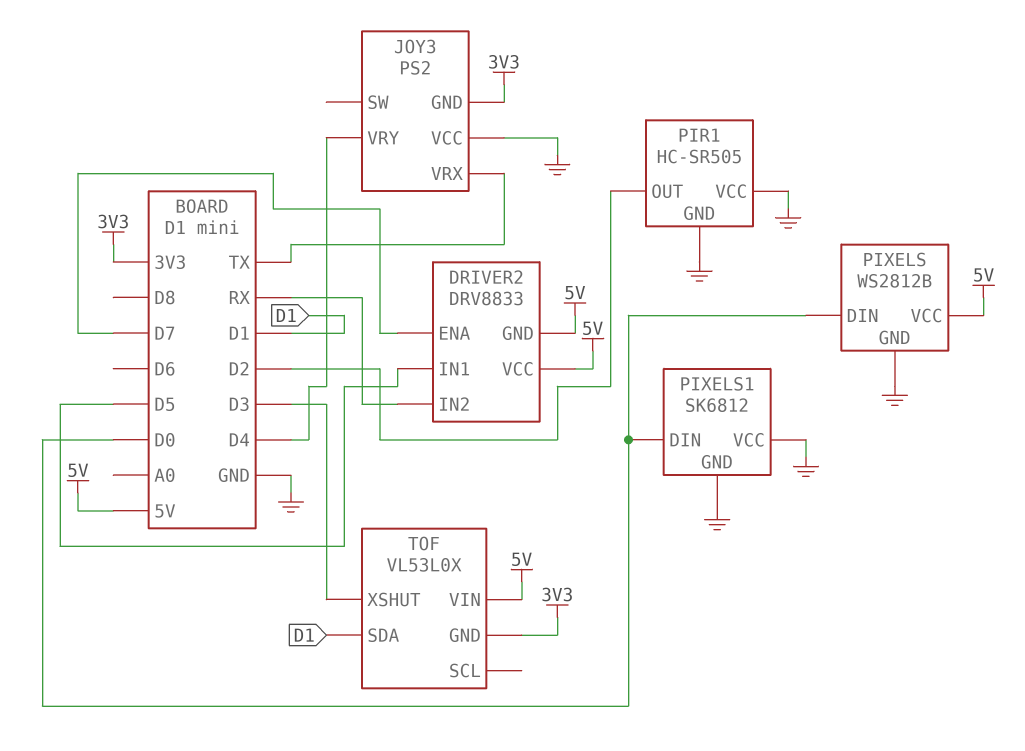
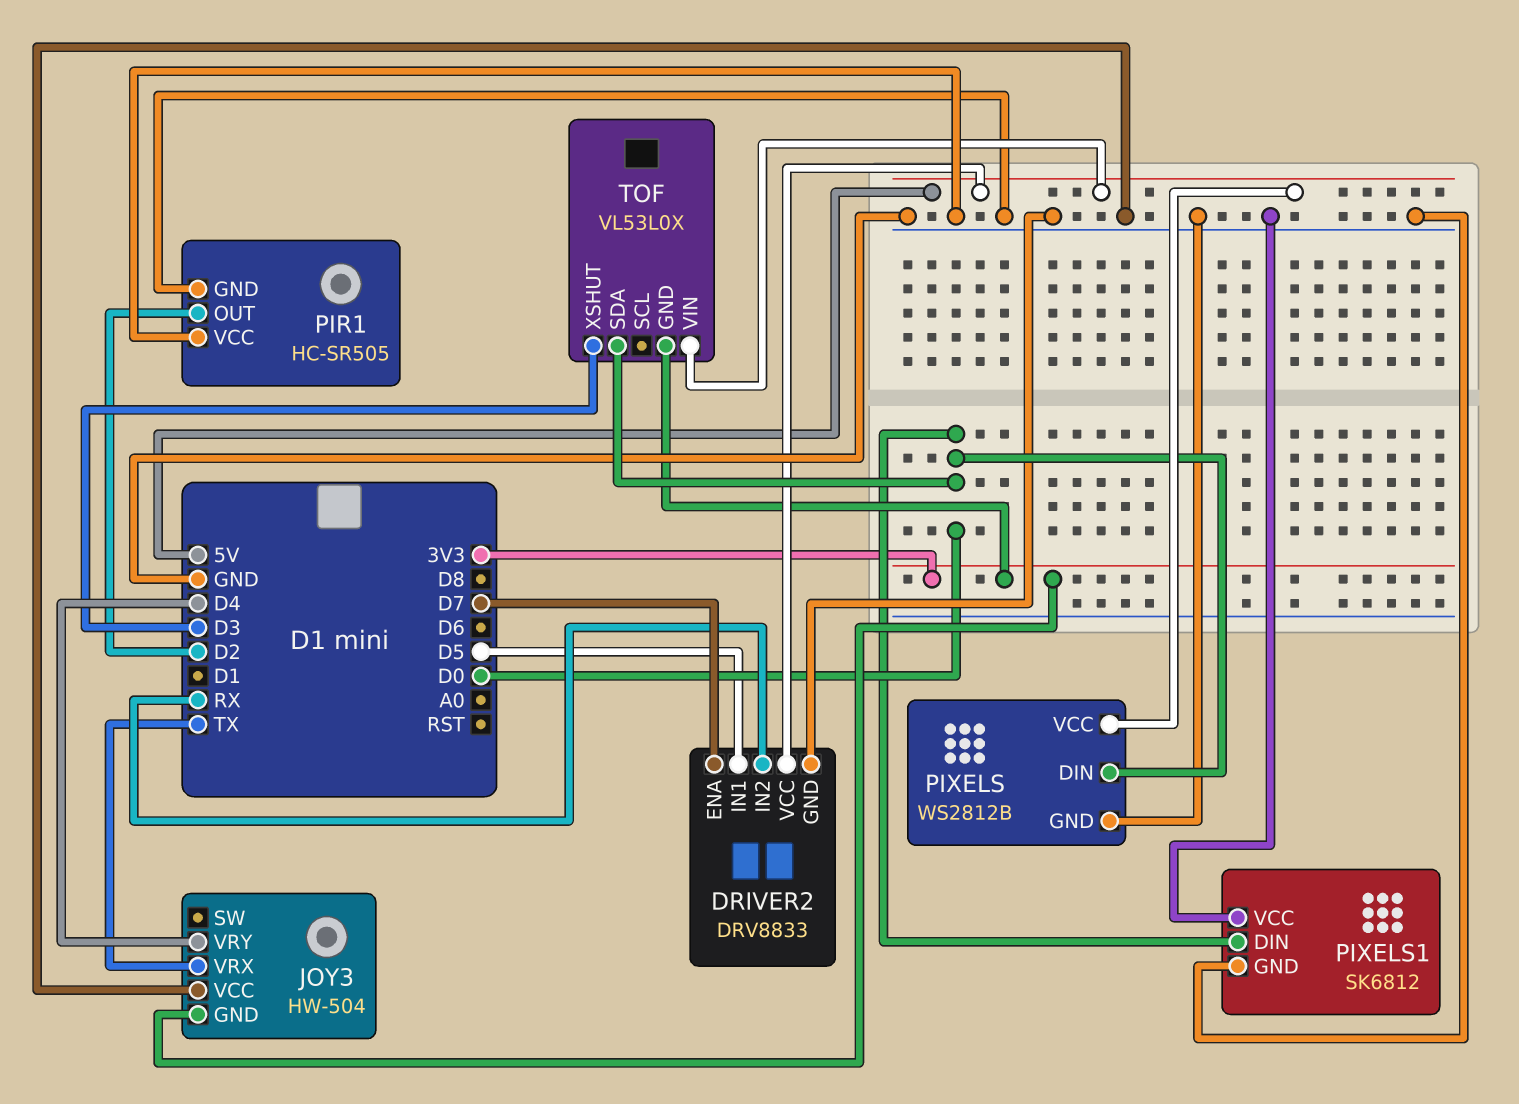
DRIVER2 pin GND: 5V -> GND
JOY3: PS2 -> HW-504
TOF pin SDA: D1 -> D0

